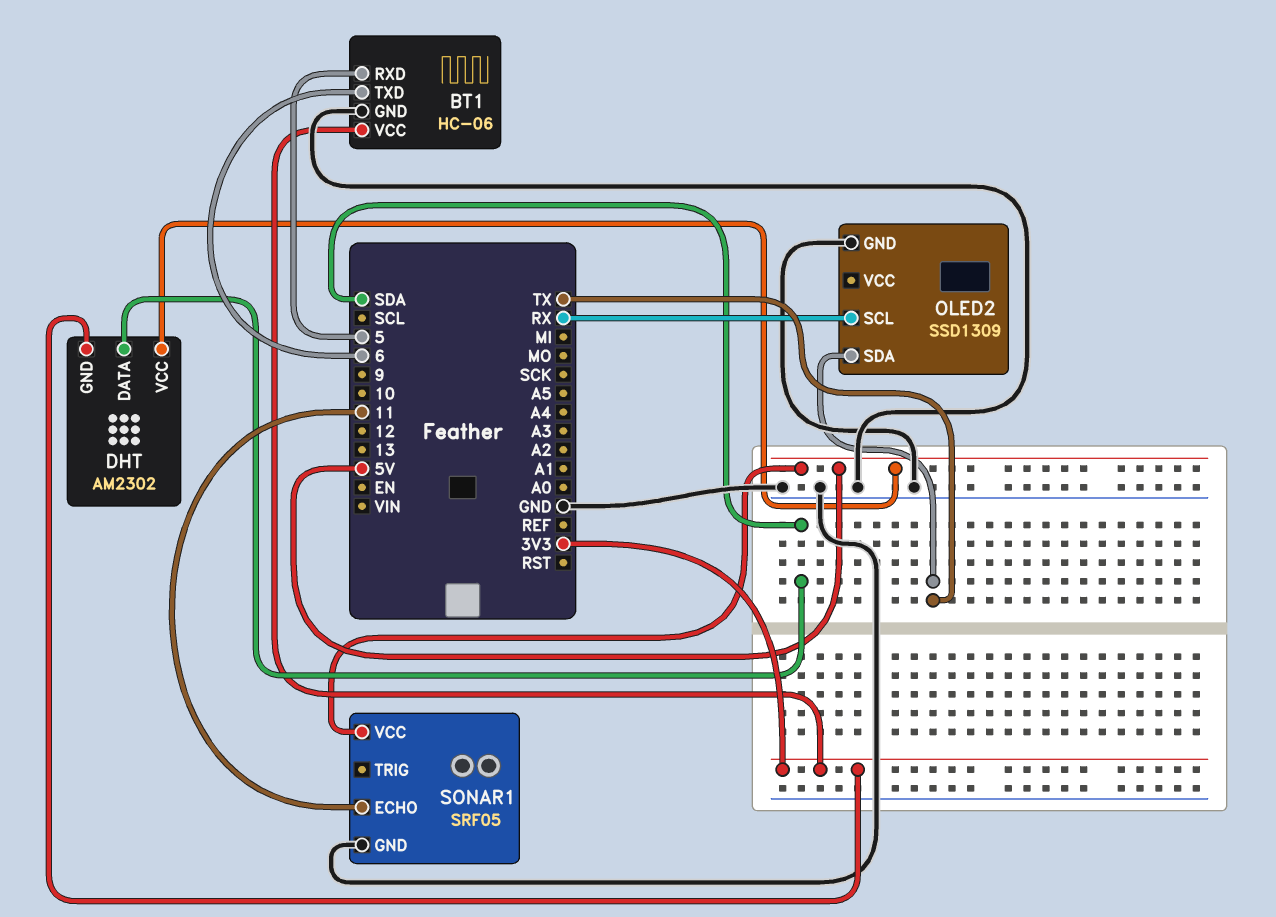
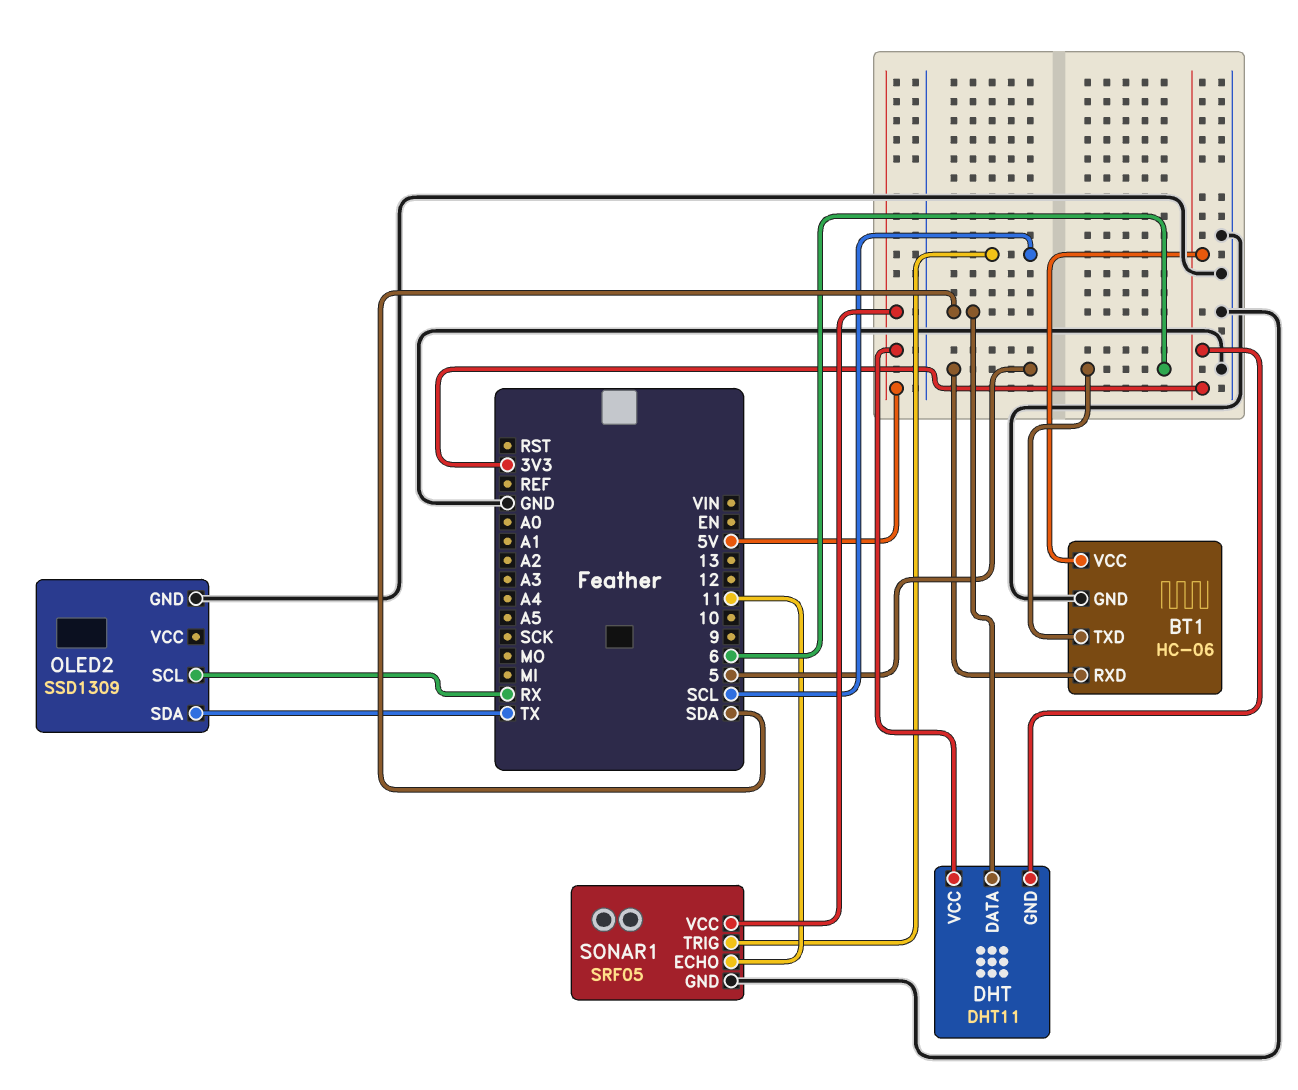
DHT: AM2302 -> DHT11
SONAR1 pin TRIG: none -> SCL

